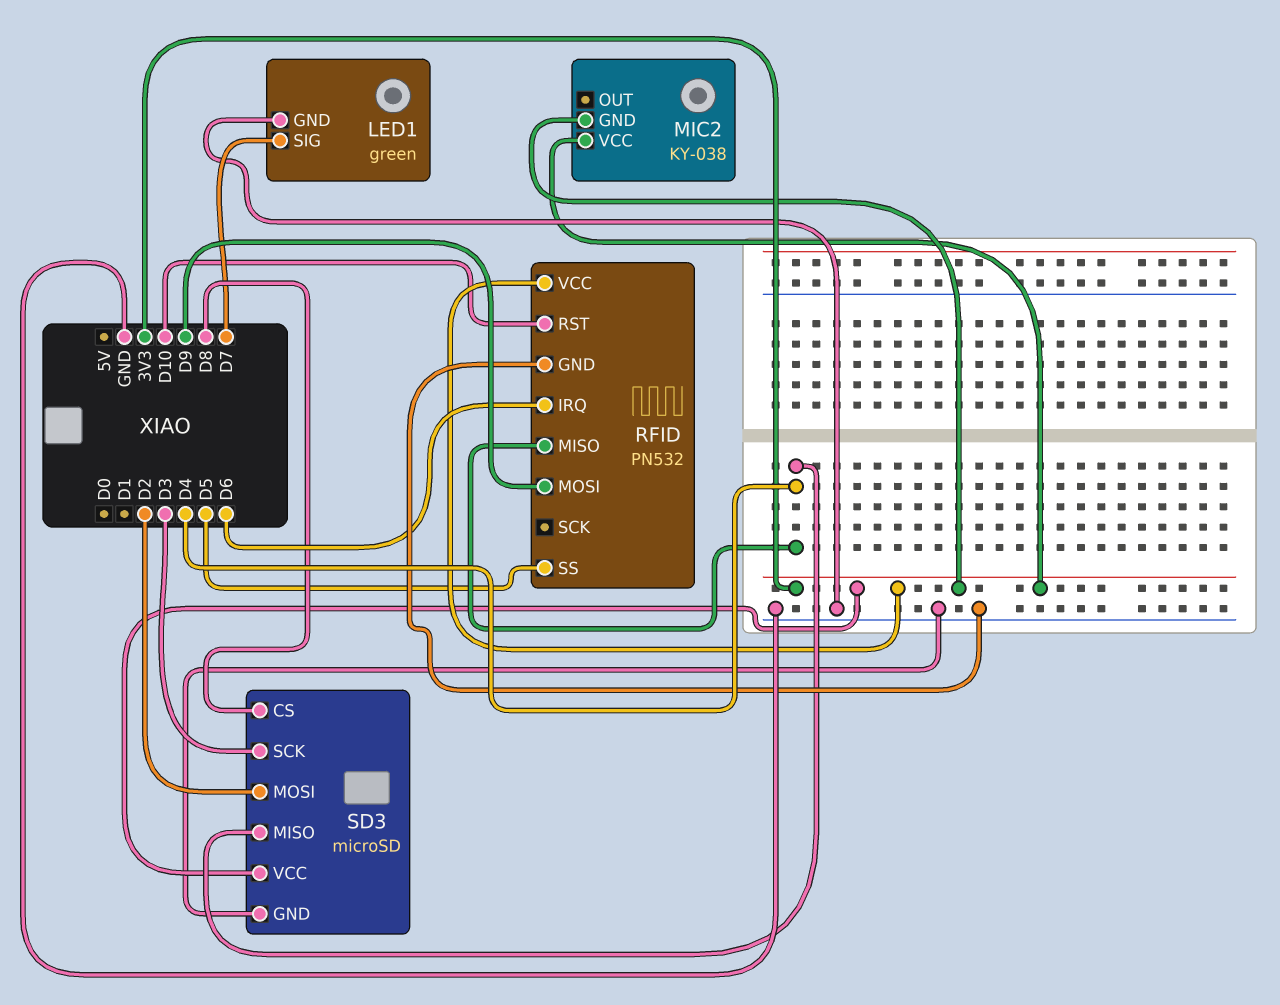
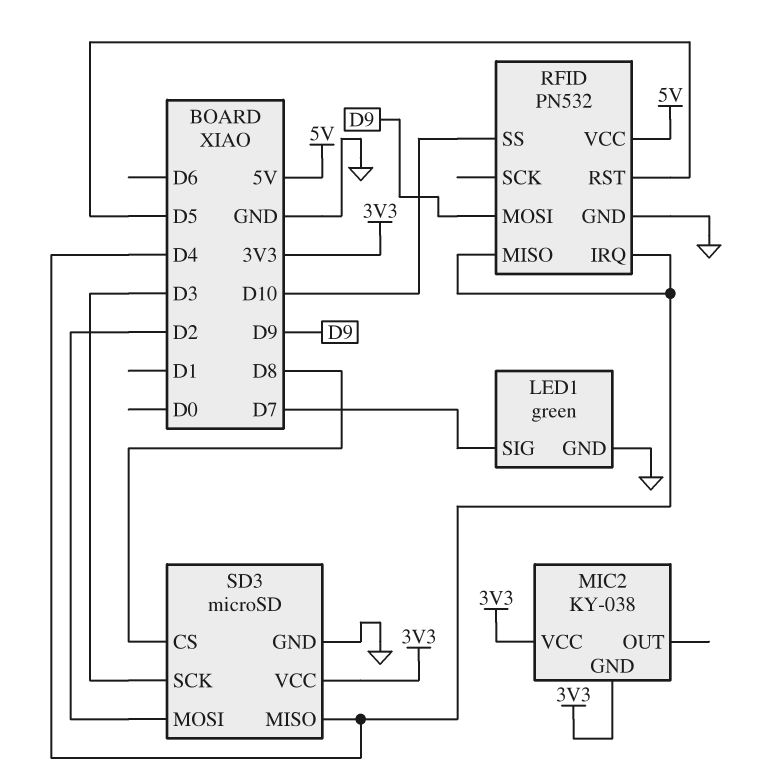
RFID pin IRQ: D6 -> D4
RFID pin RST: D10 -> D5
RFID pin SS: D5 -> D10
RFID pin VCC: 3V3 -> 5V

